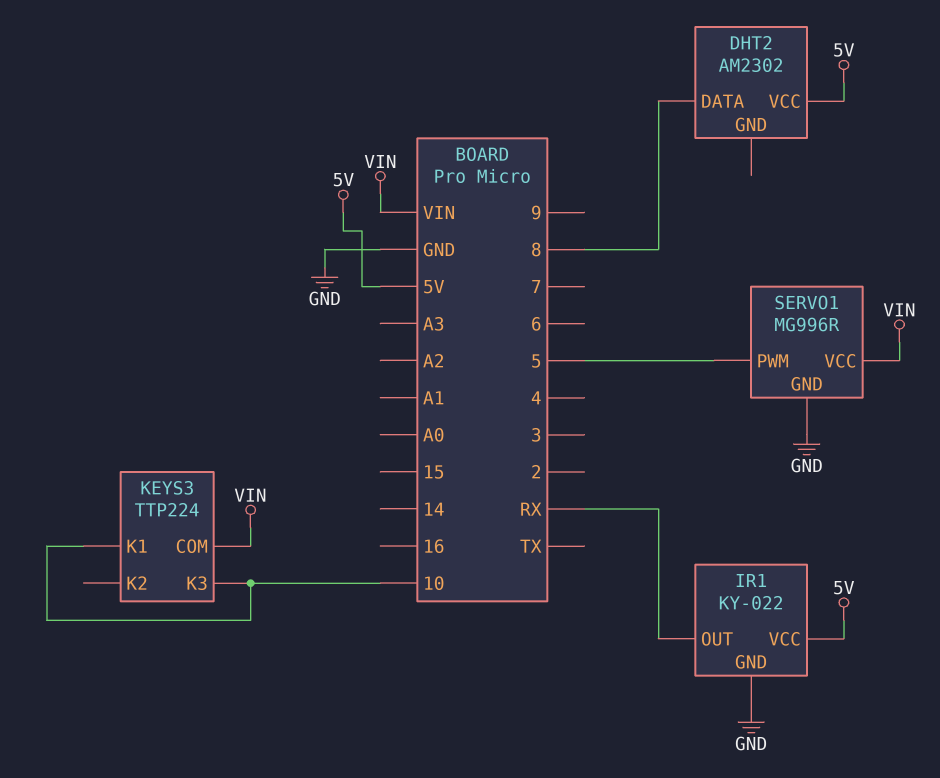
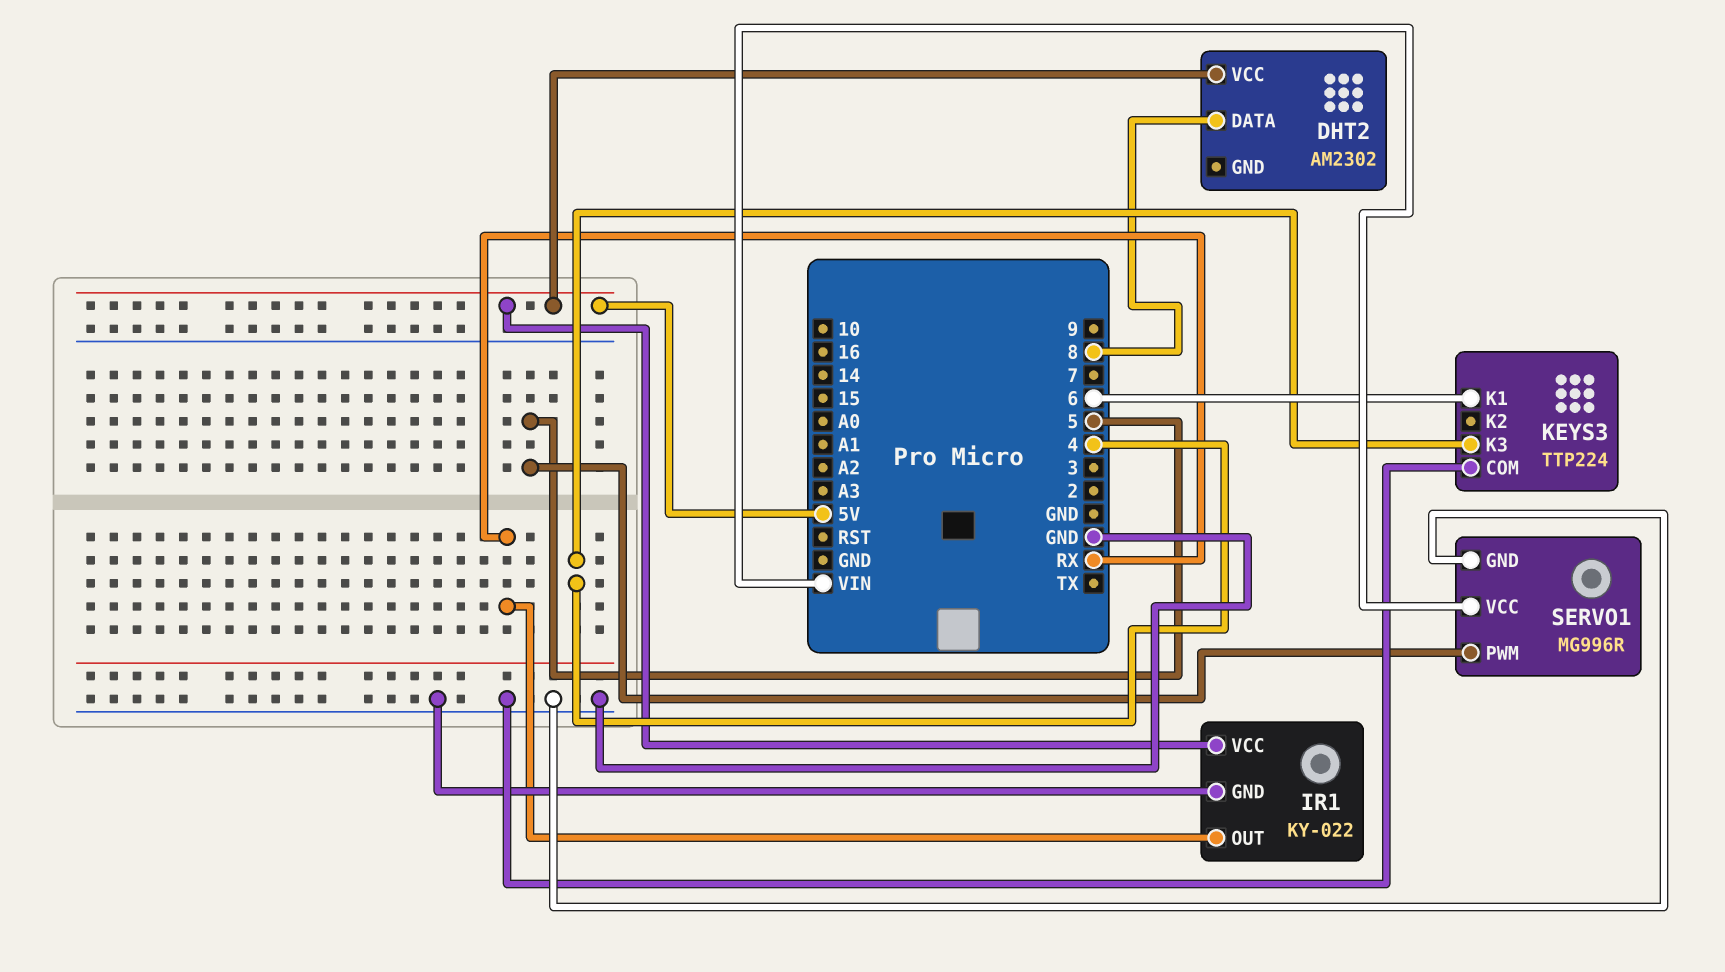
KEYS3 pin COM: VIN -> GND
KEYS3 pin K1: 10 -> 6
KEYS3 pin K3: 10 -> 4

